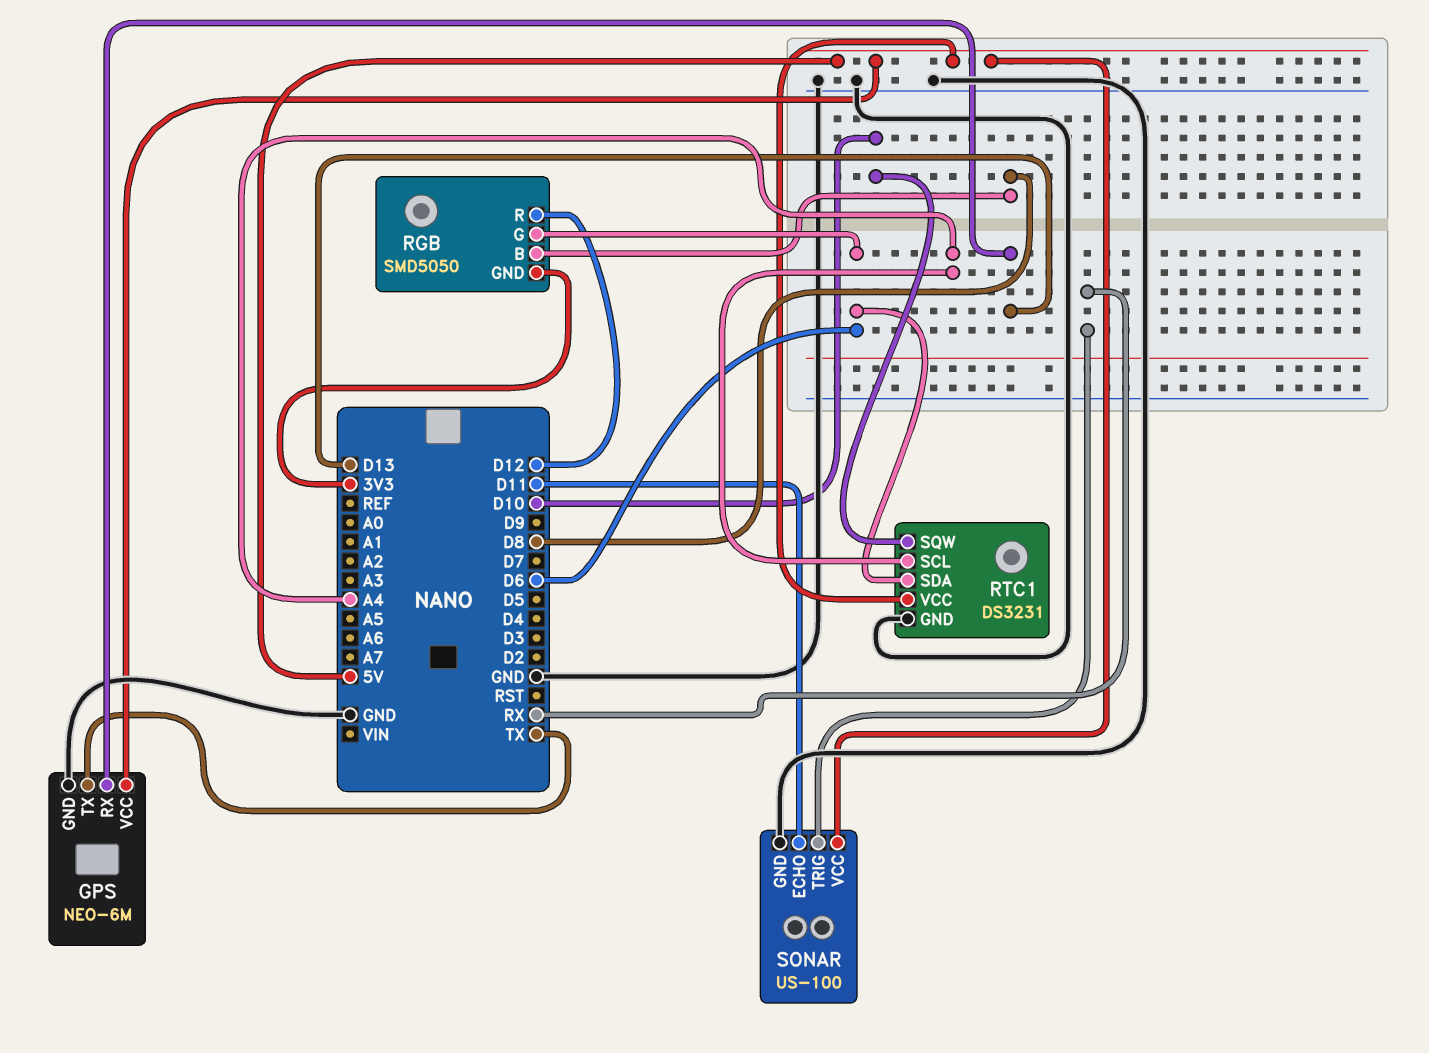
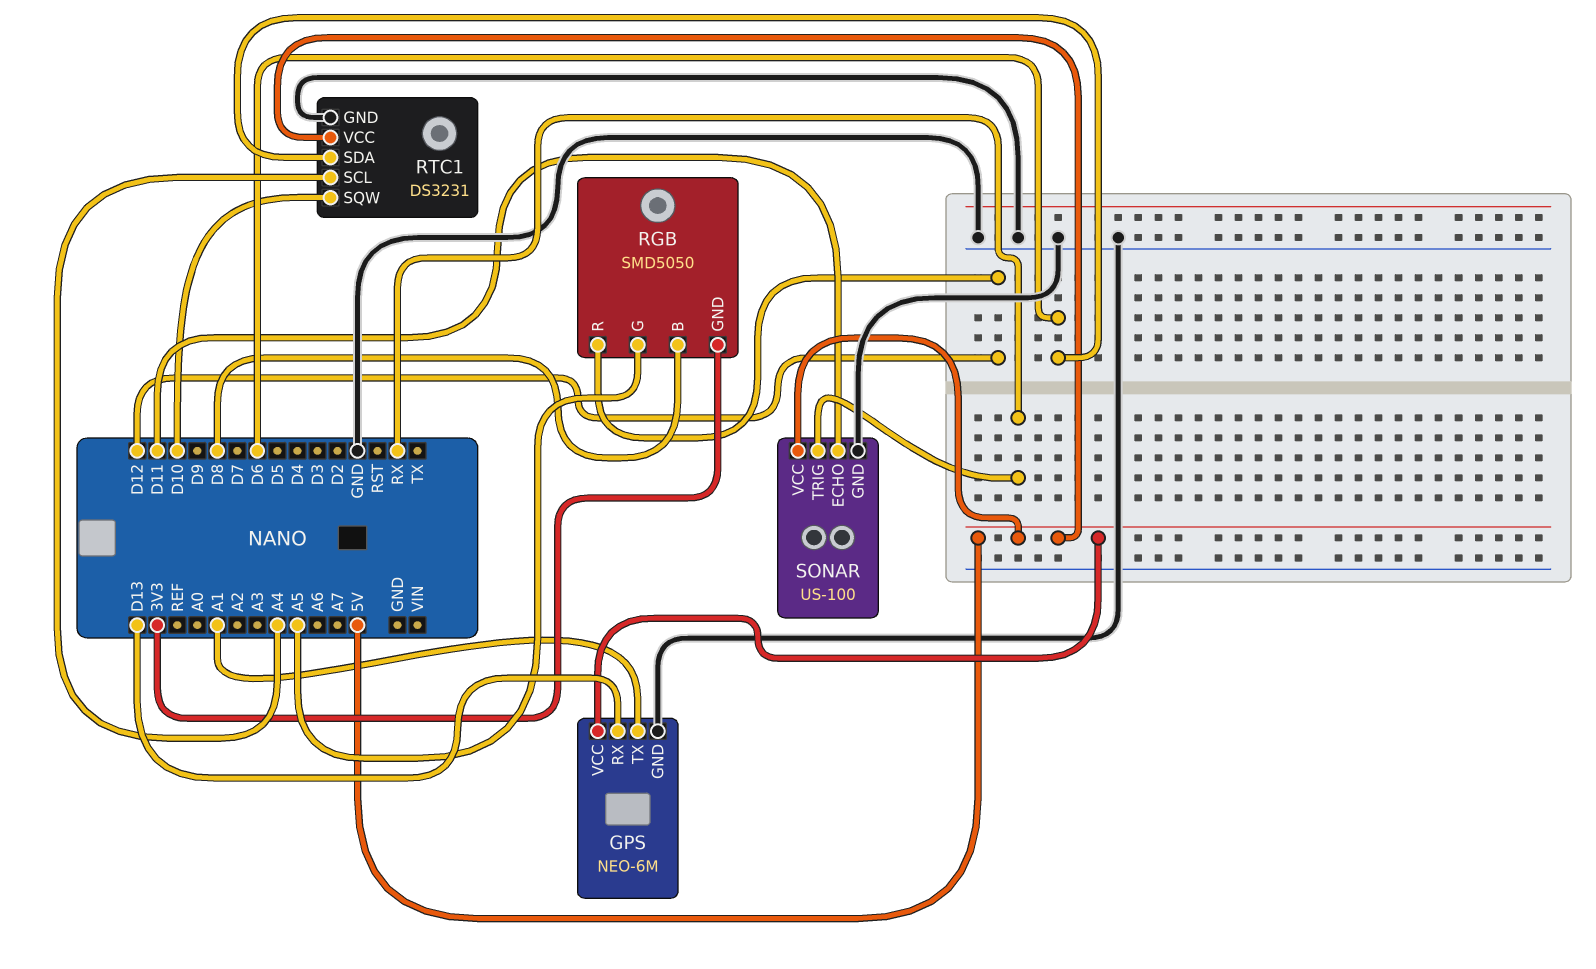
GPS pin TX: TX -> A1
RGB pin G: D6 -> A5

